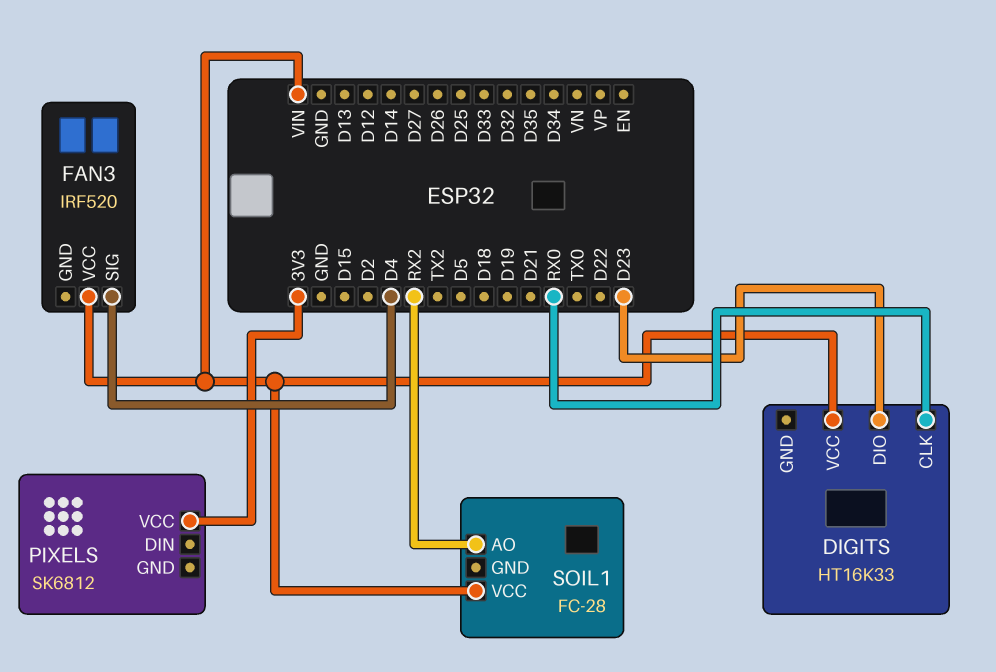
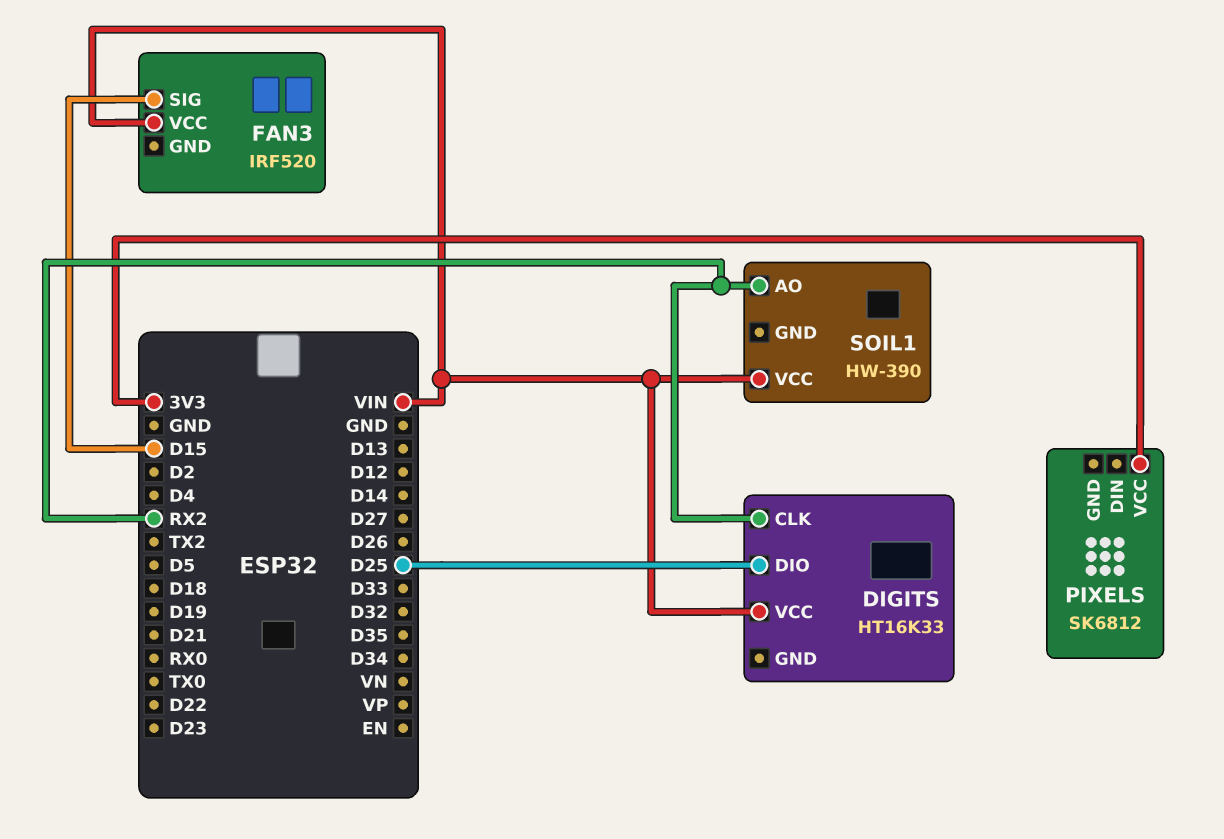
DIGITS pin CLK: RX0 -> RX2
DIGITS pin DIO: D23 -> D25
FAN3 pin SIG: D4 -> D15
SOIL1: FC-28 -> HW-390

